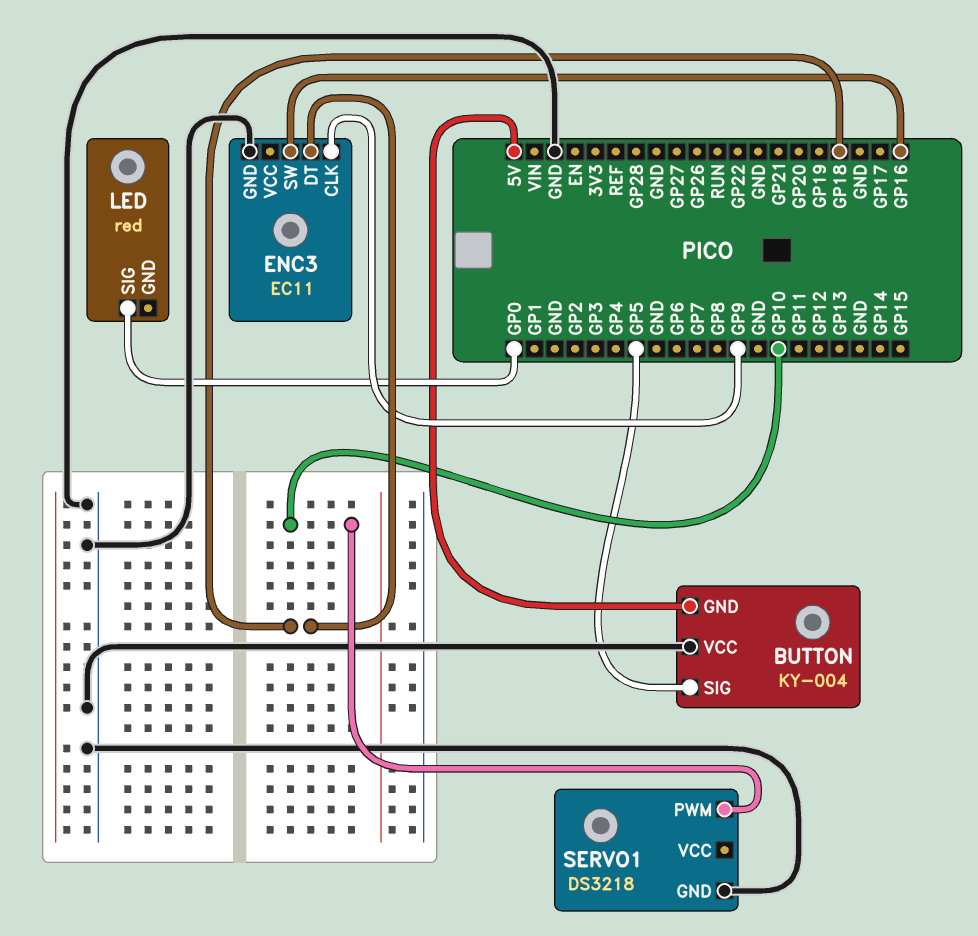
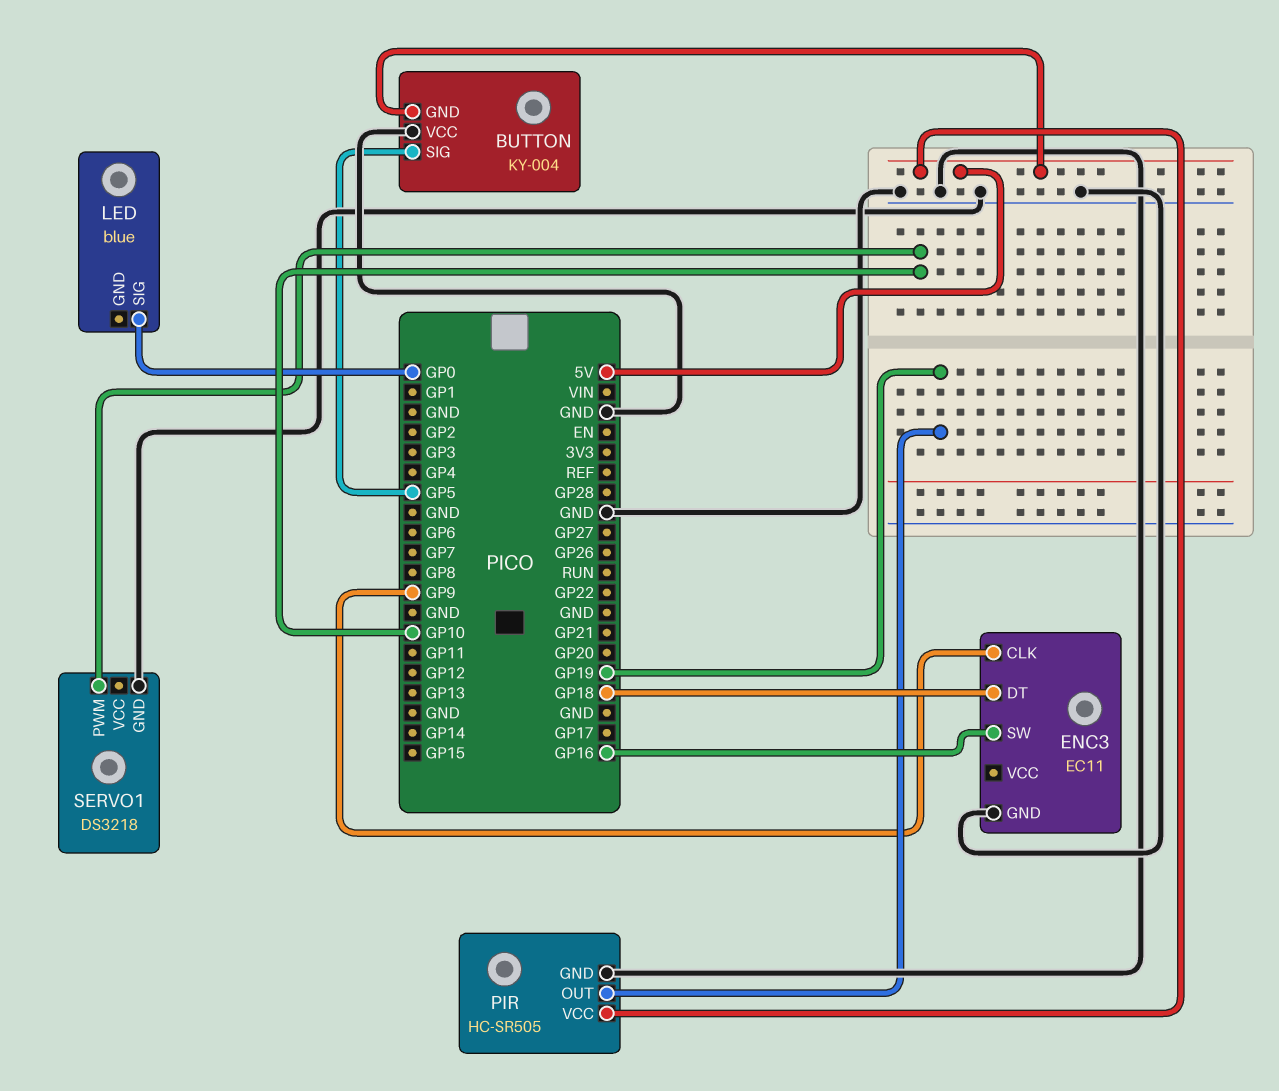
LED: red -> blue
PIR: none -> HC-SR505
PIR pin GND: none -> GND
PIR pin OUT: none -> GP19
PIR pin VCC: none -> 5V

